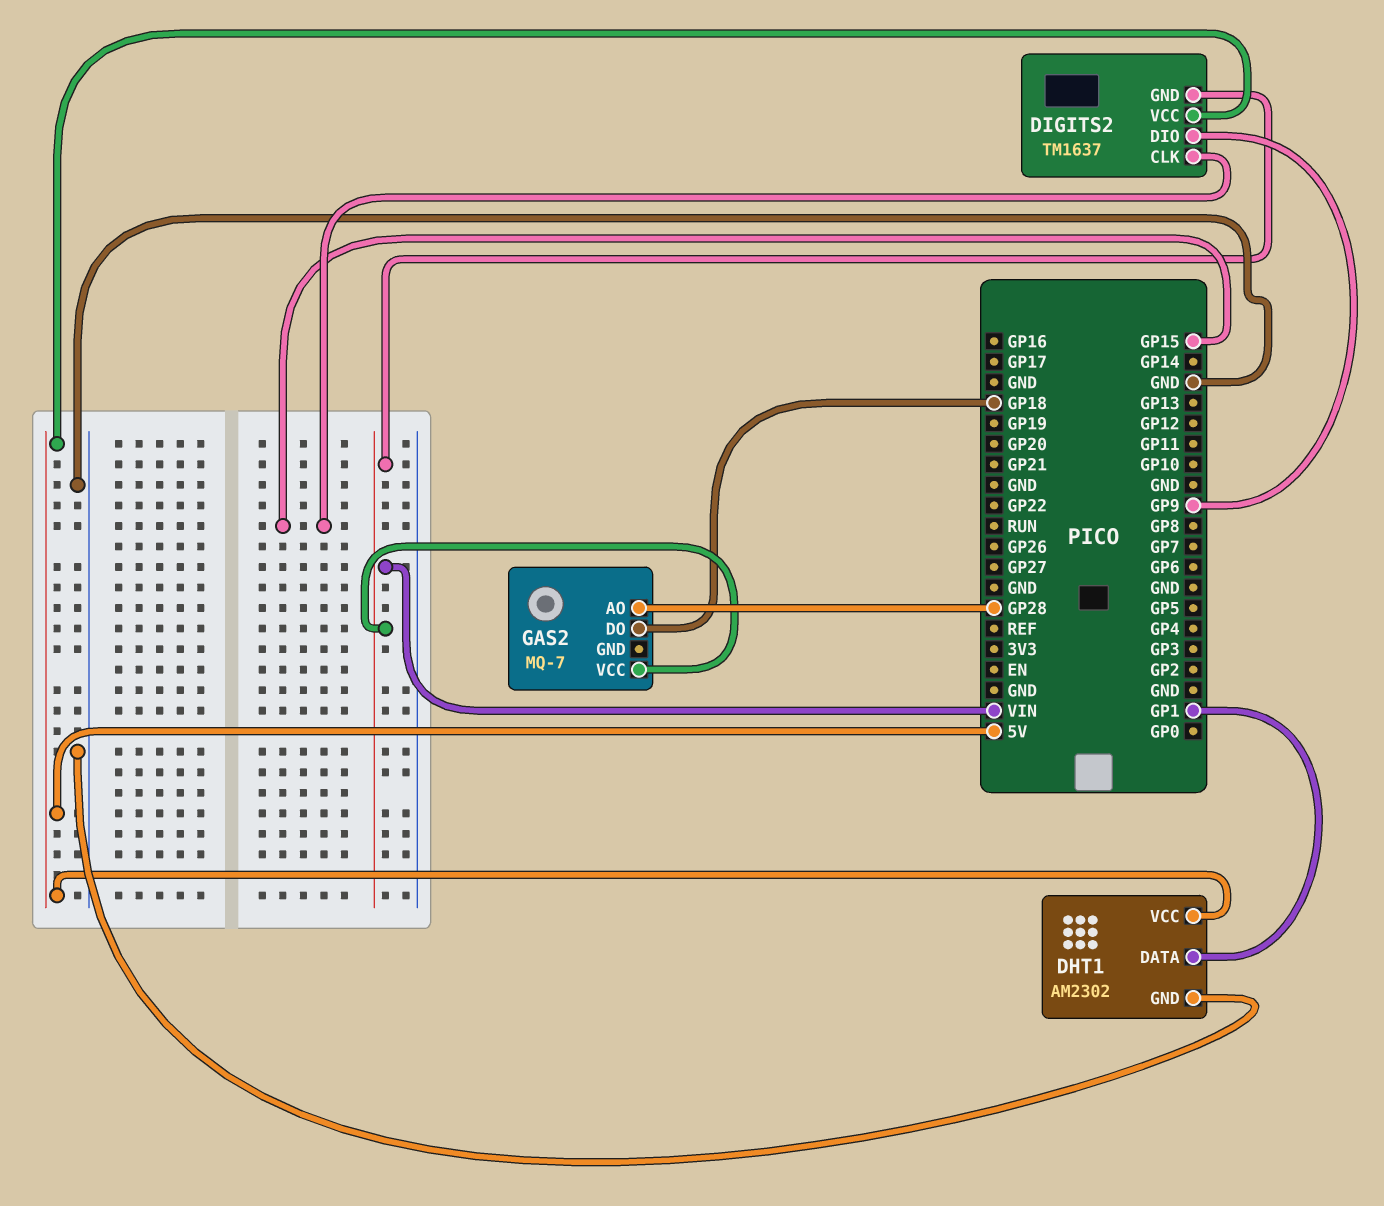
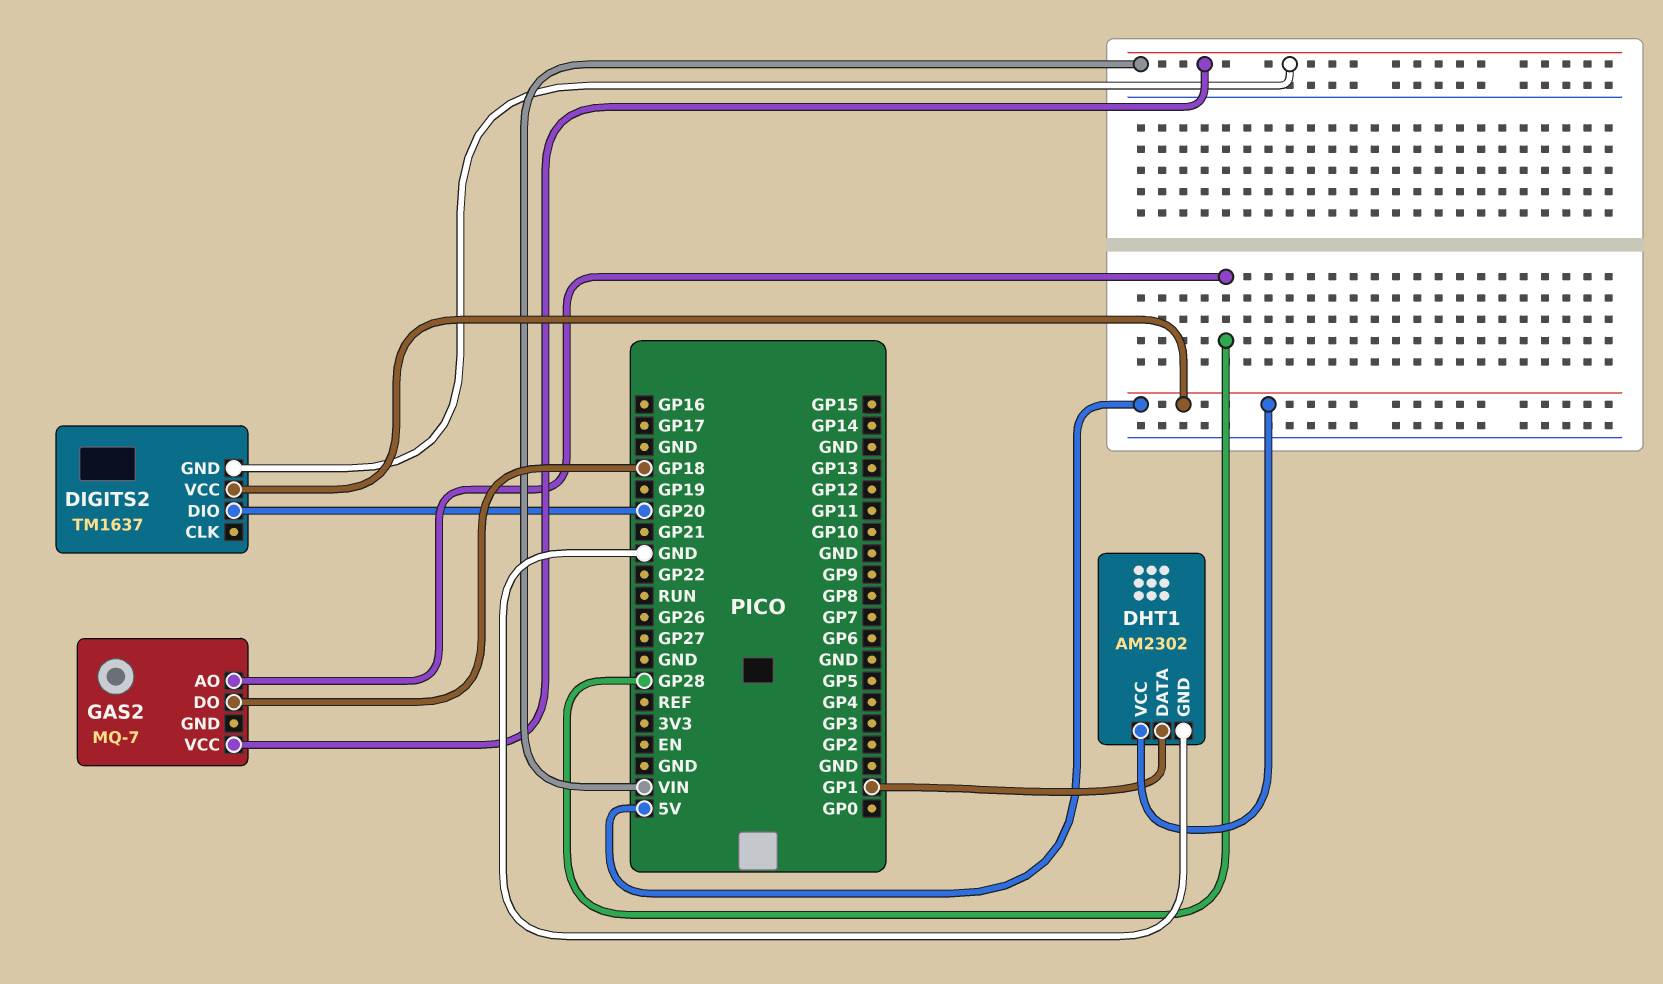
DIGITS2 pin CLK: GP15 -> none
DIGITS2 pin DIO: GP9 -> GP20

